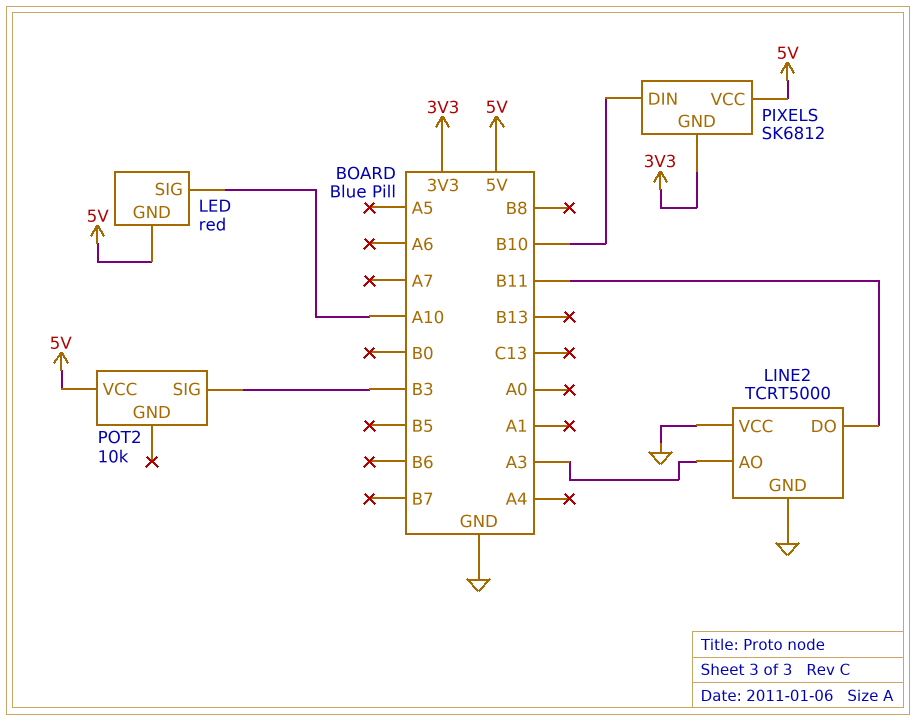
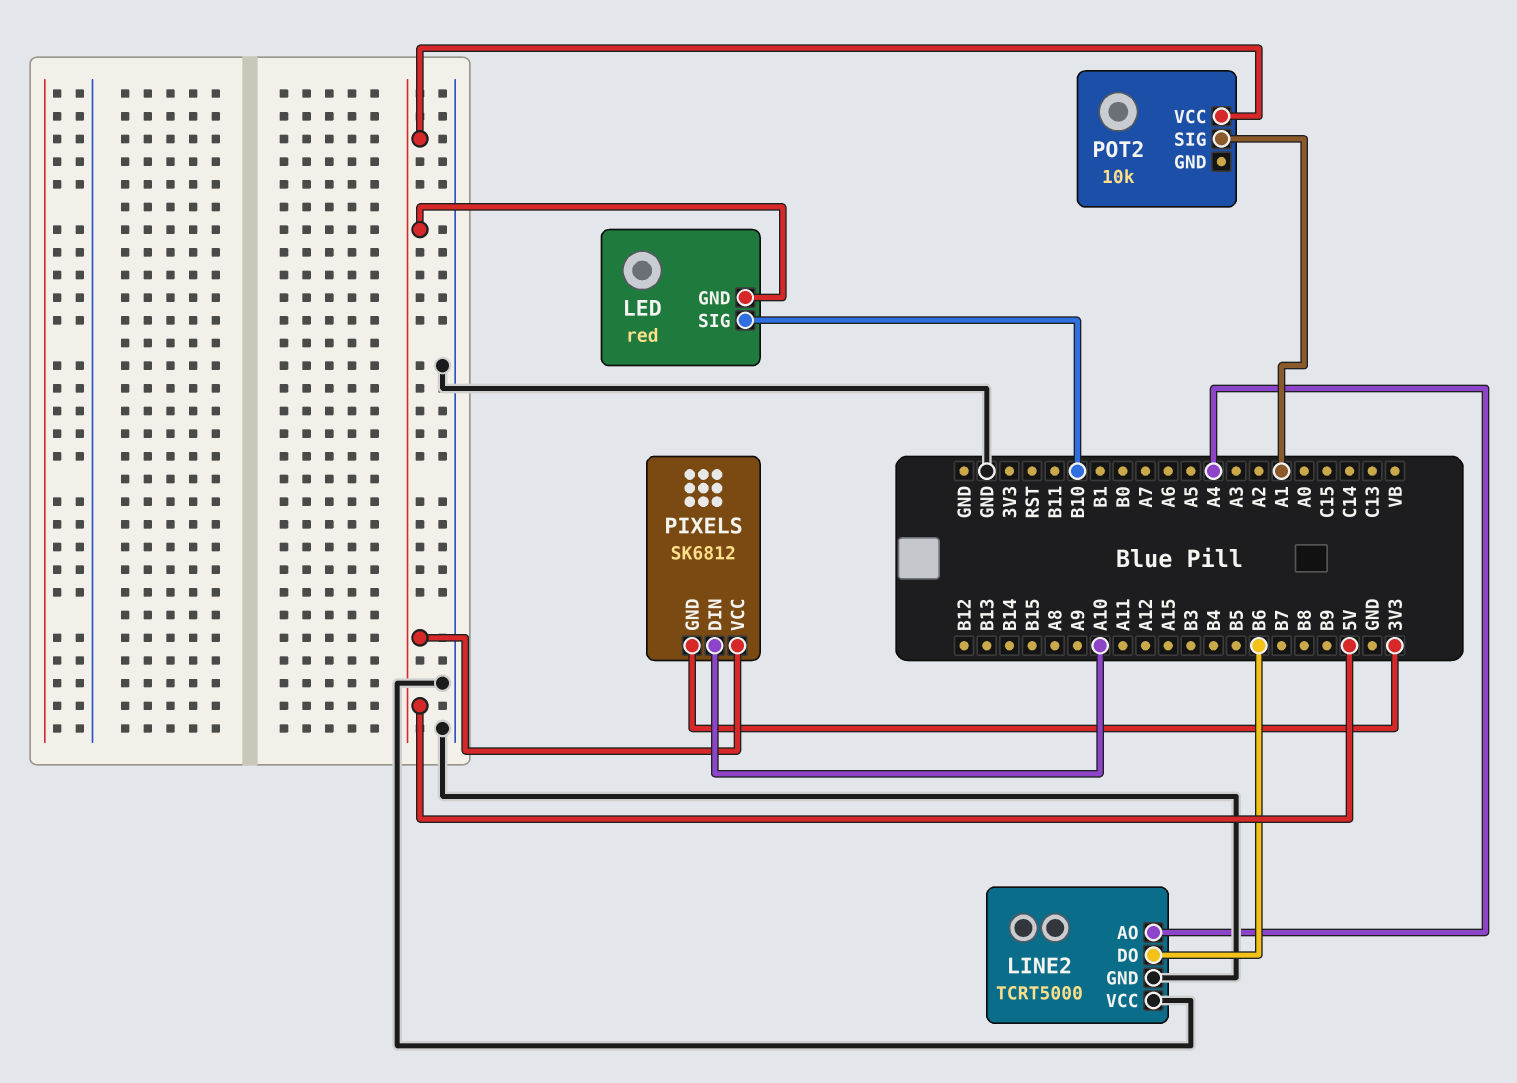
LED pin SIG: A10 -> B10
LINE2 pin AO: A3 -> A4
LINE2 pin DO: B11 -> B6
PIXELS pin DIN: B10 -> A10
POT2 pin SIG: B3 -> A1

